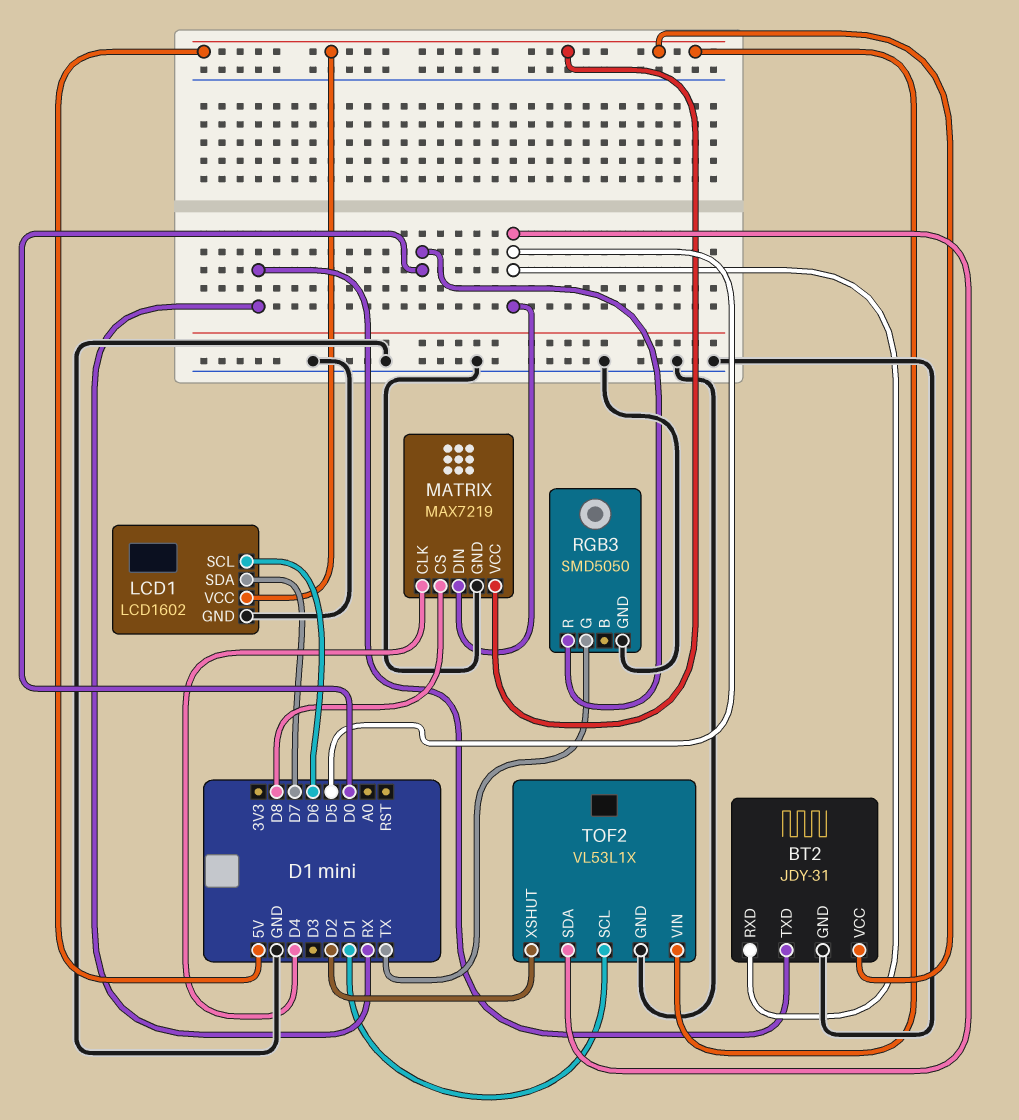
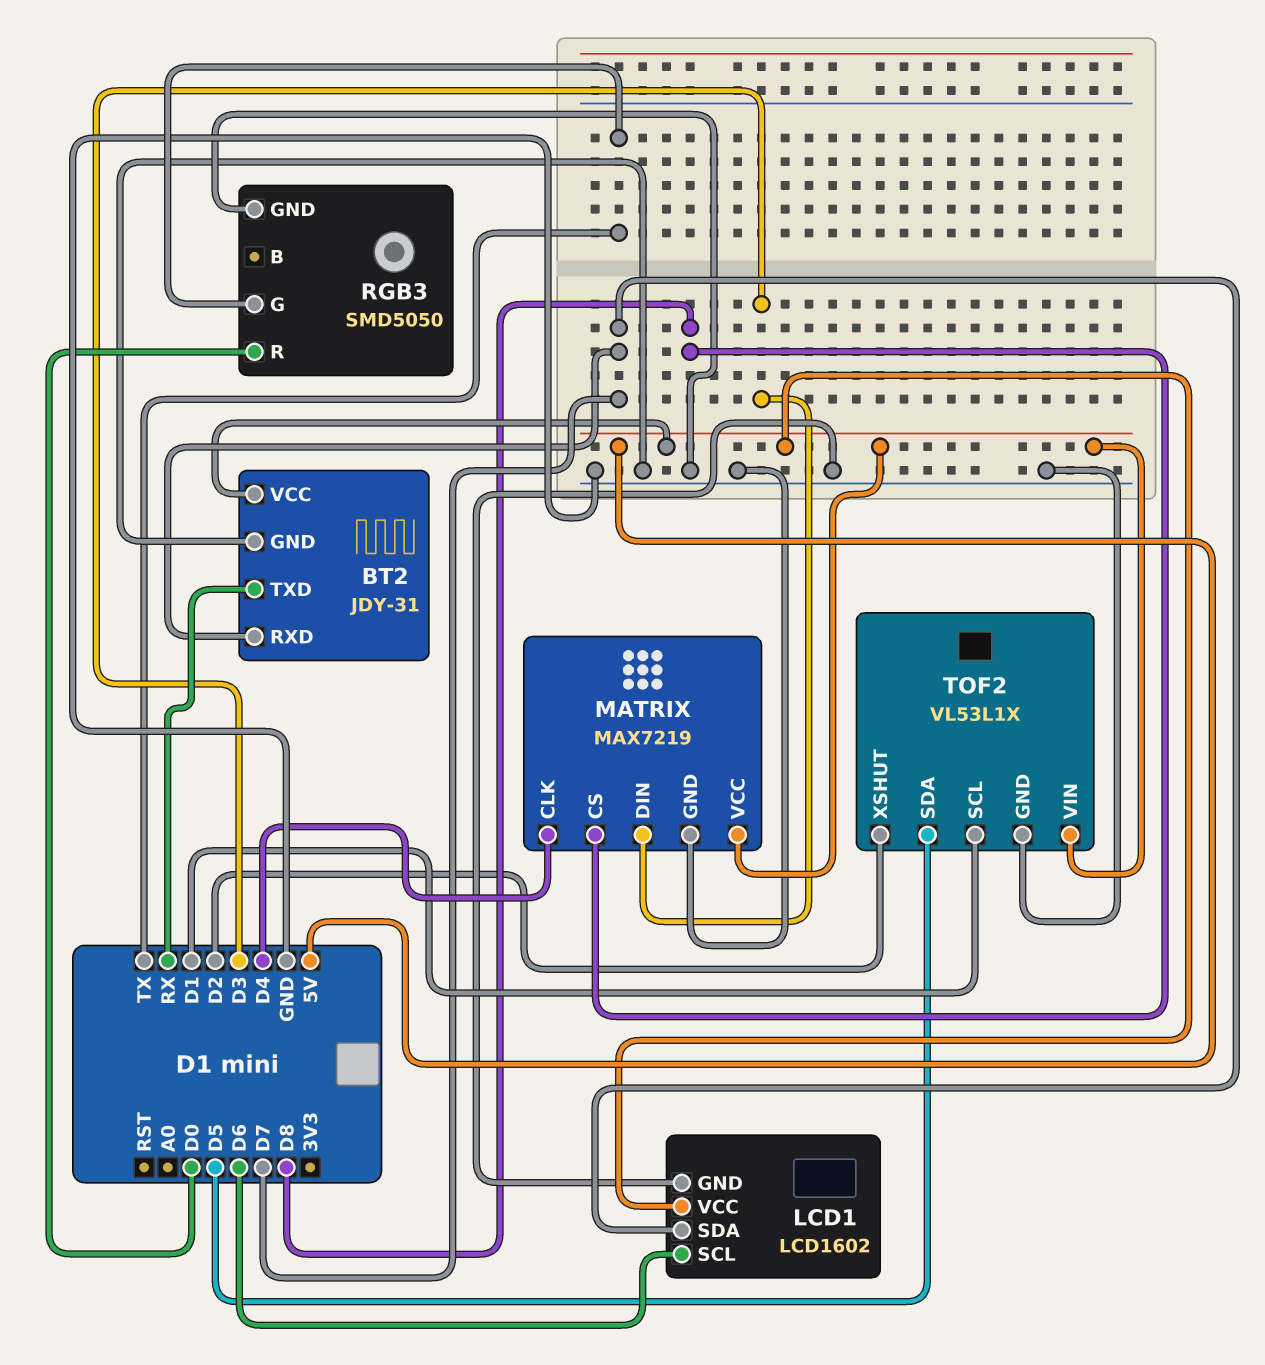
BT2 pin RXD: D5 -> D7
MATRIX pin DIN: D5 -> D3

